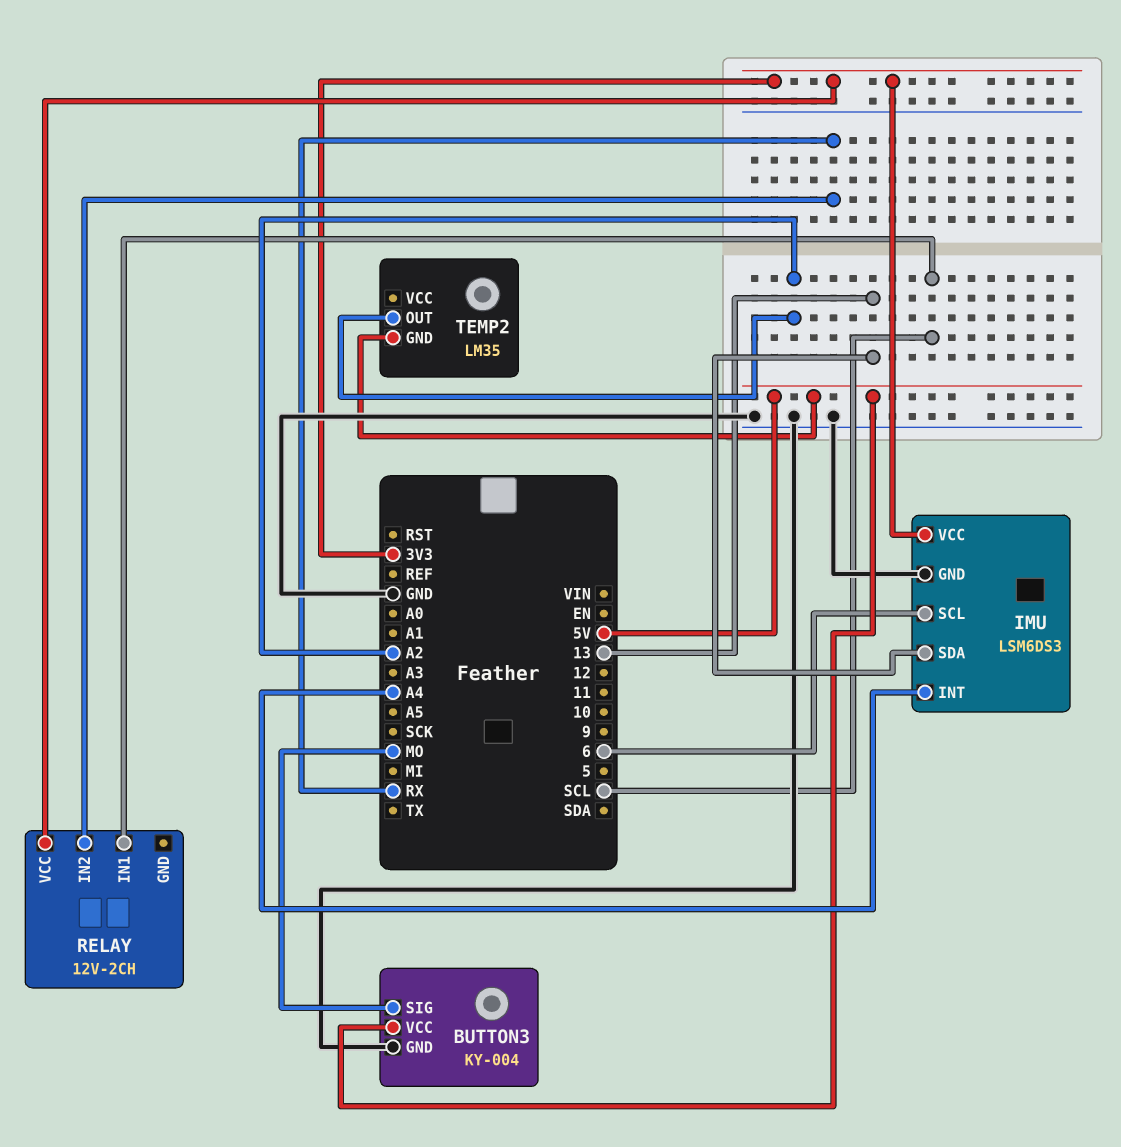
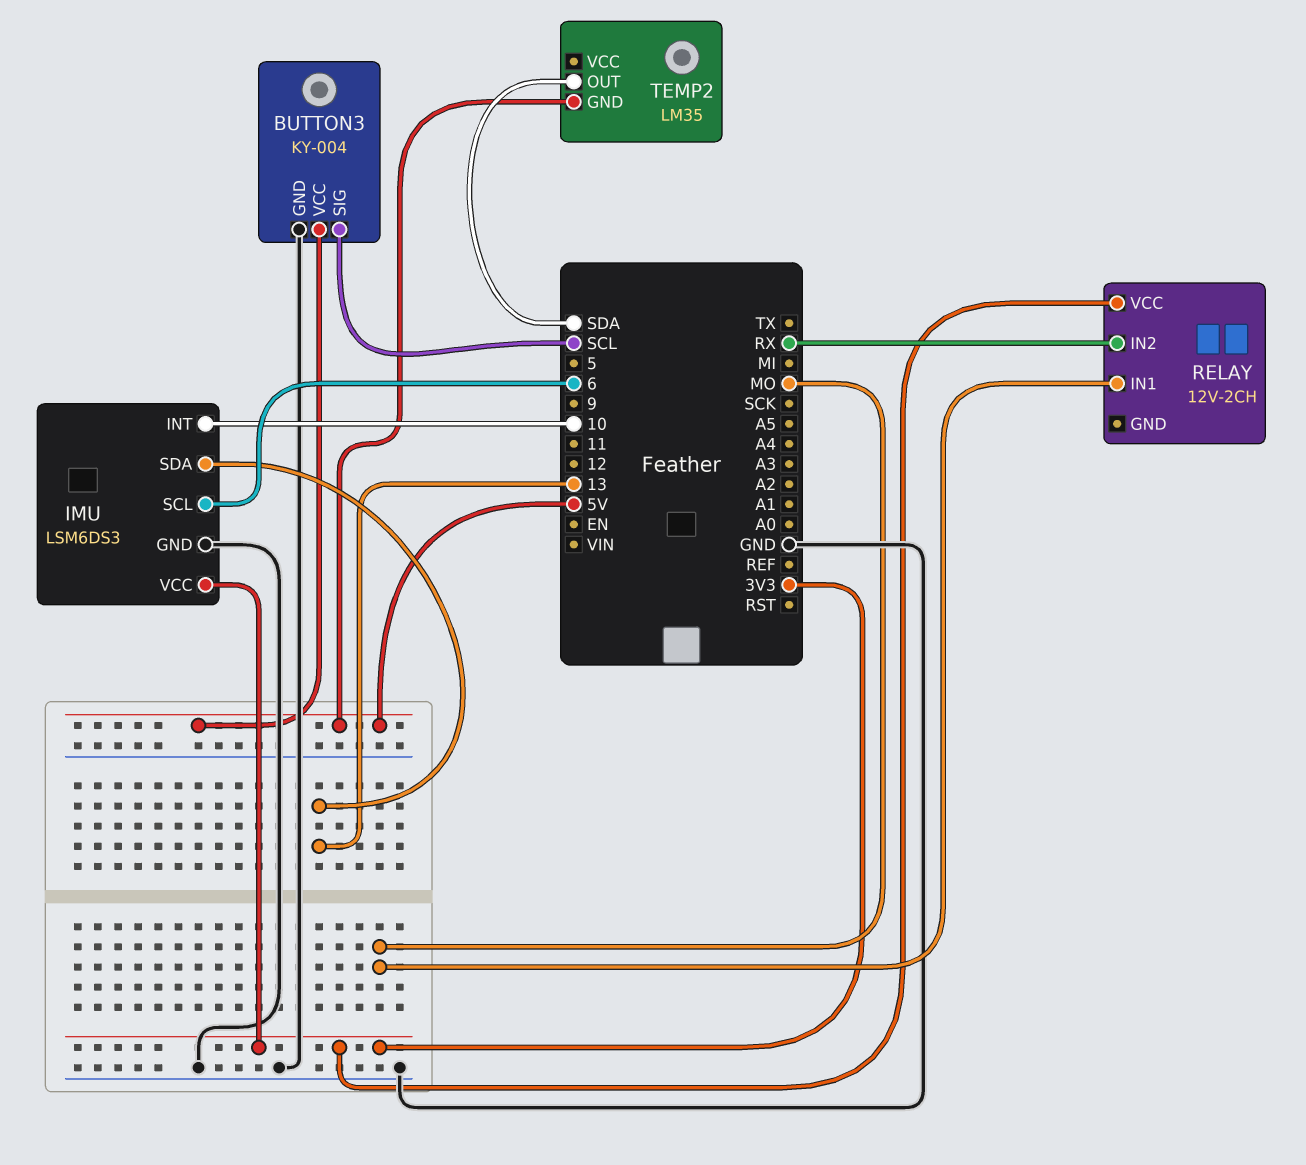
BUTTON3 pin SIG: MO -> SCL
IMU pin INT: A4 -> 10
RELAY pin IN1: SCL -> MO
TEMP2 pin OUT: A2 -> SDA

